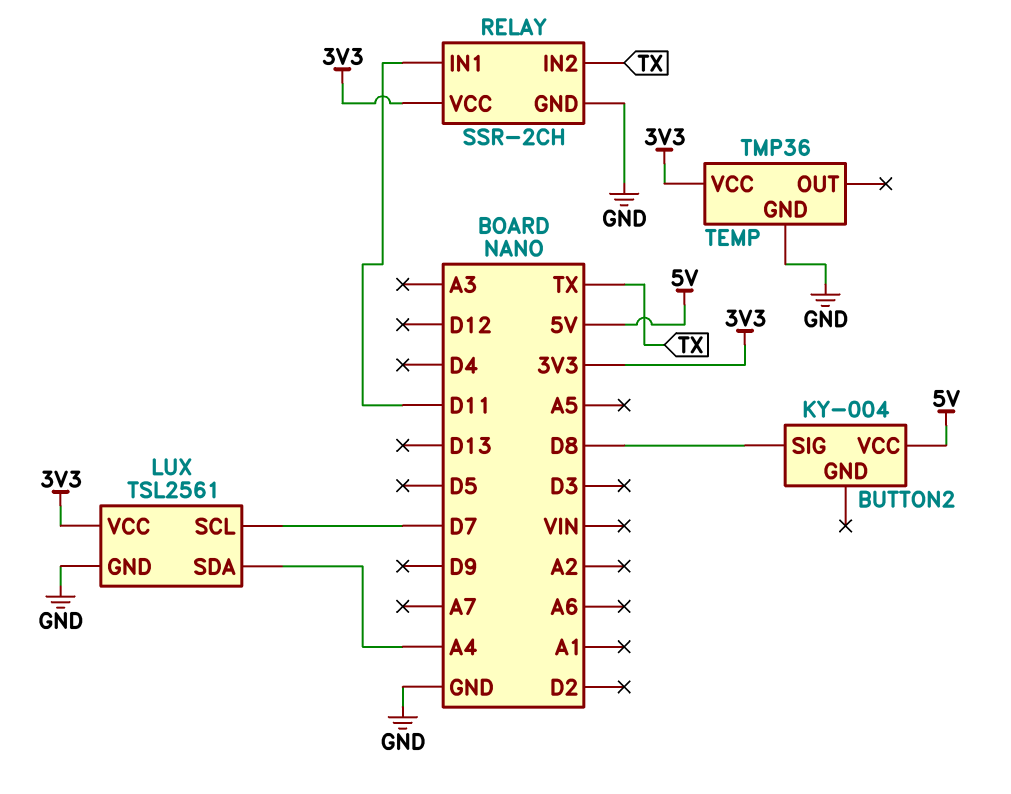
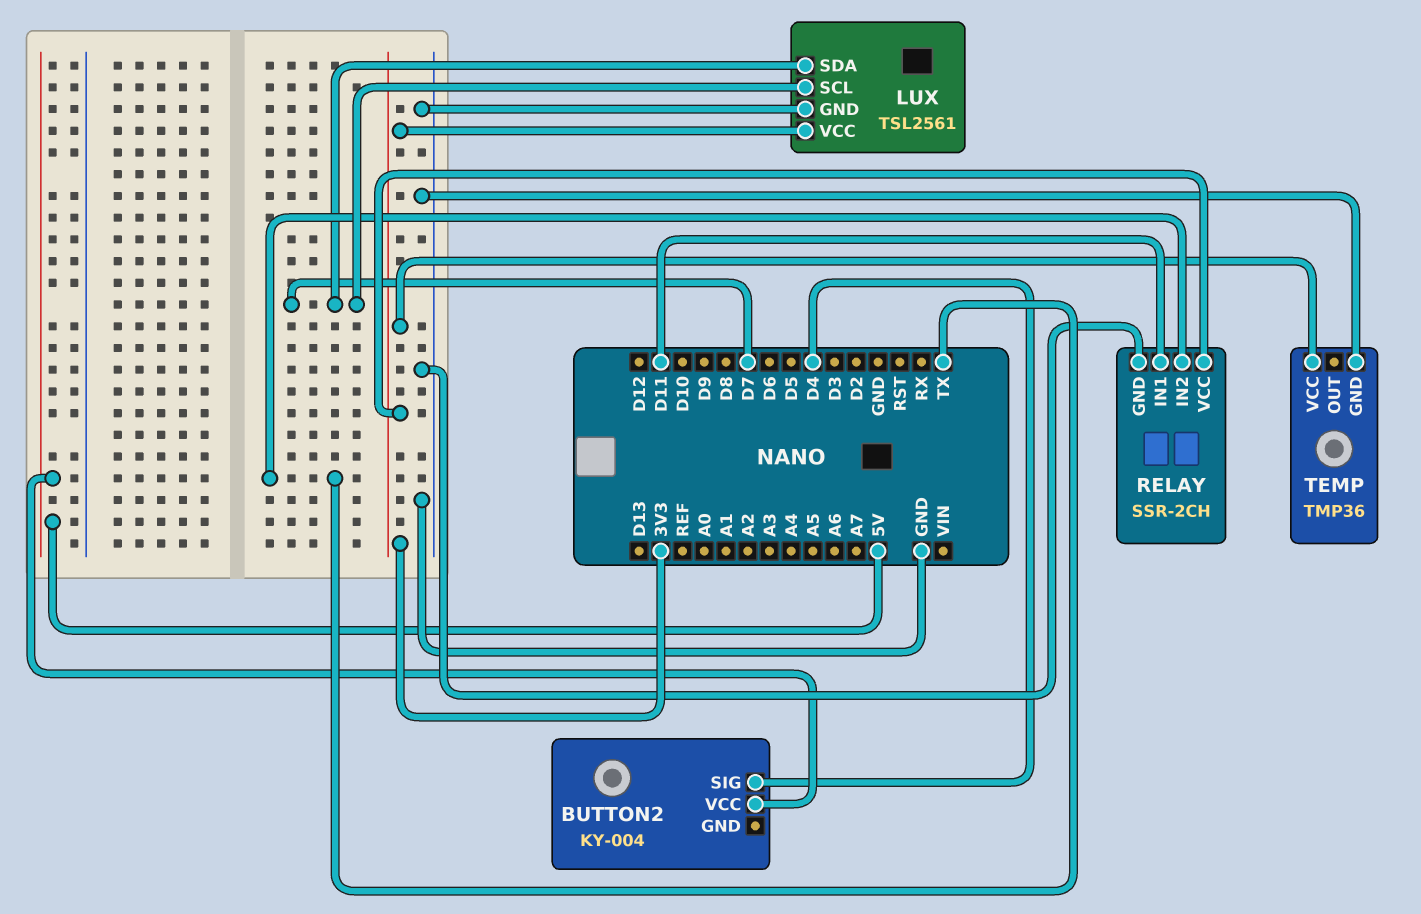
BUTTON2 pin SIG: D8 -> D4
LUX pin SDA: A4 -> D7

